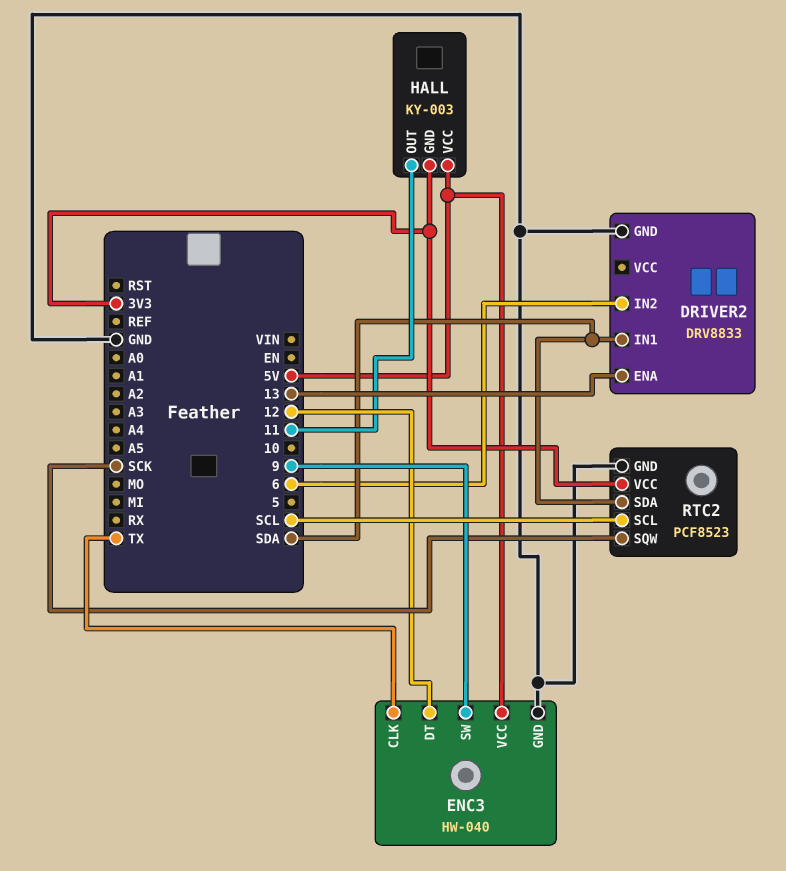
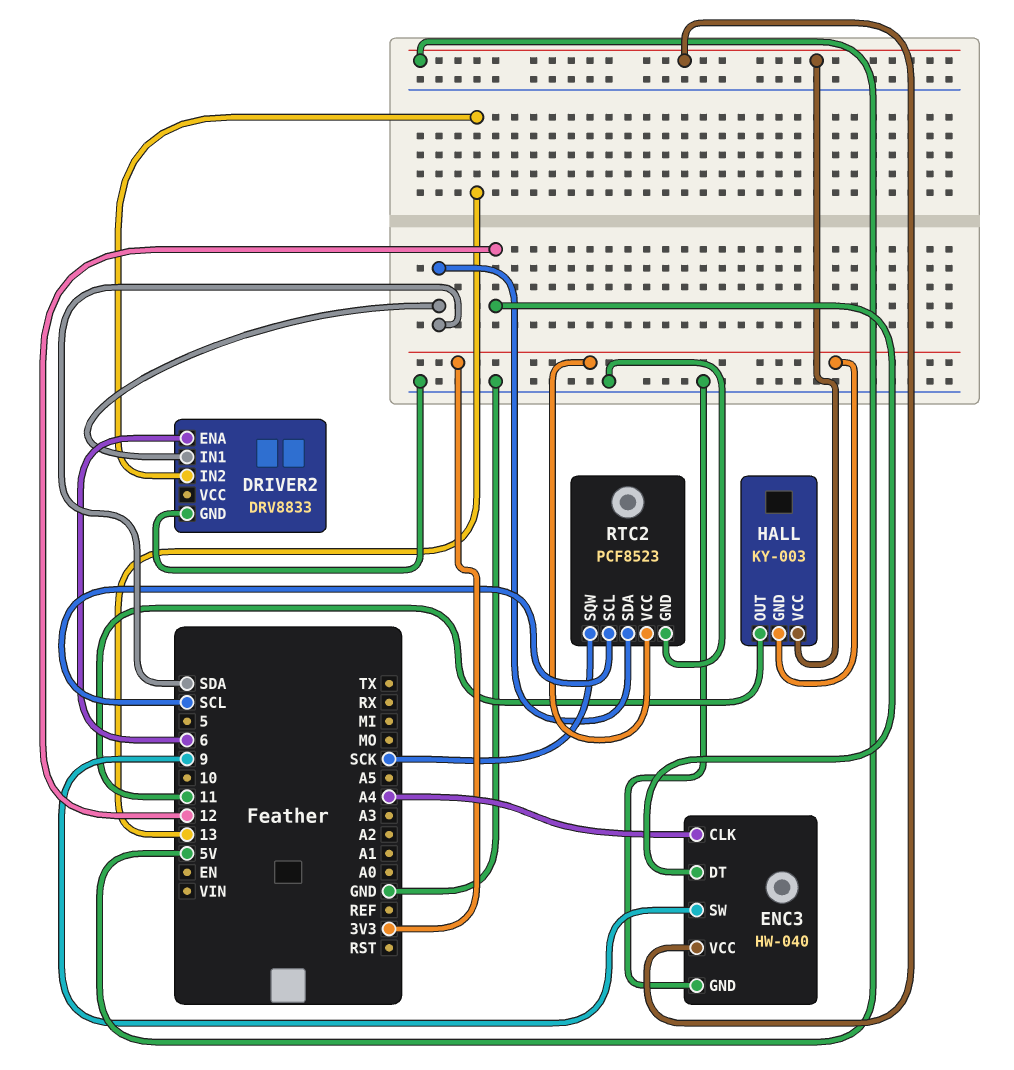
DRIVER2 pin ENA: 13 -> 6
DRIVER2 pin IN2: 6 -> 13
ENC3 pin CLK: TX -> A4

